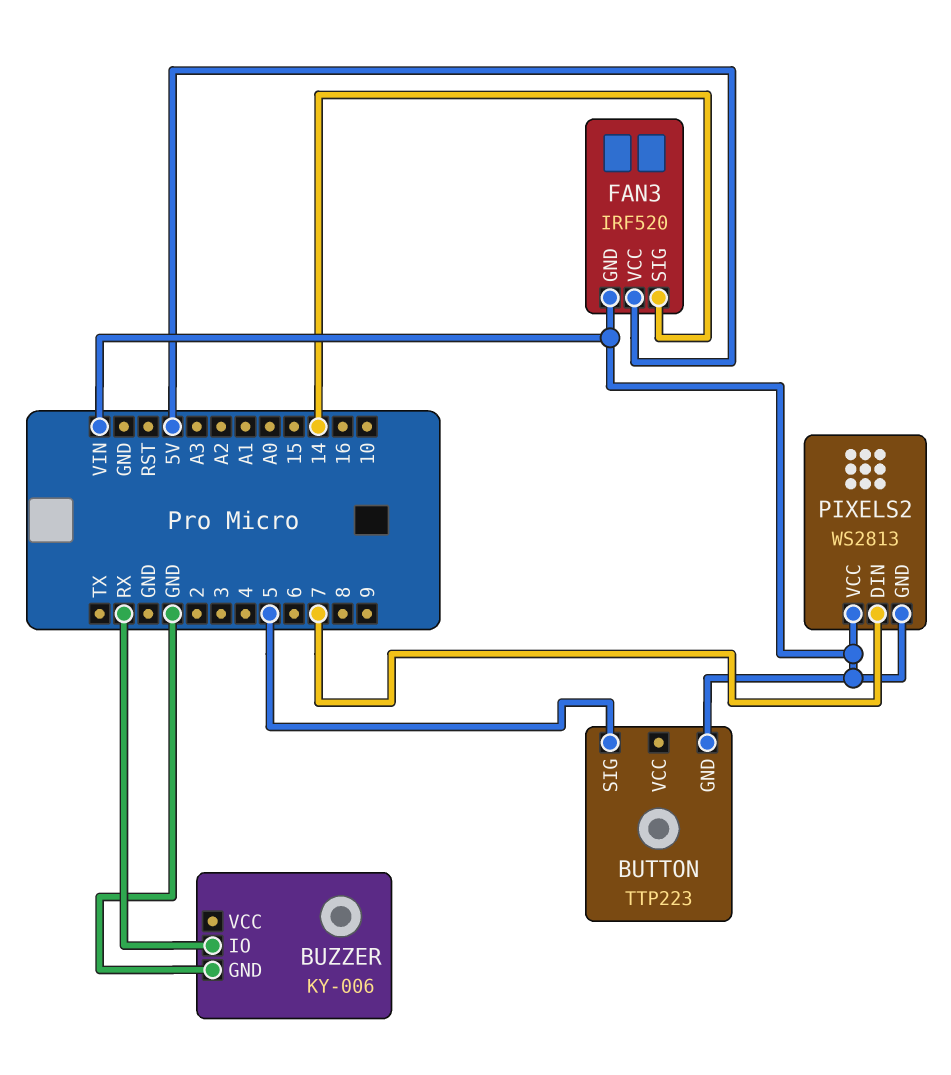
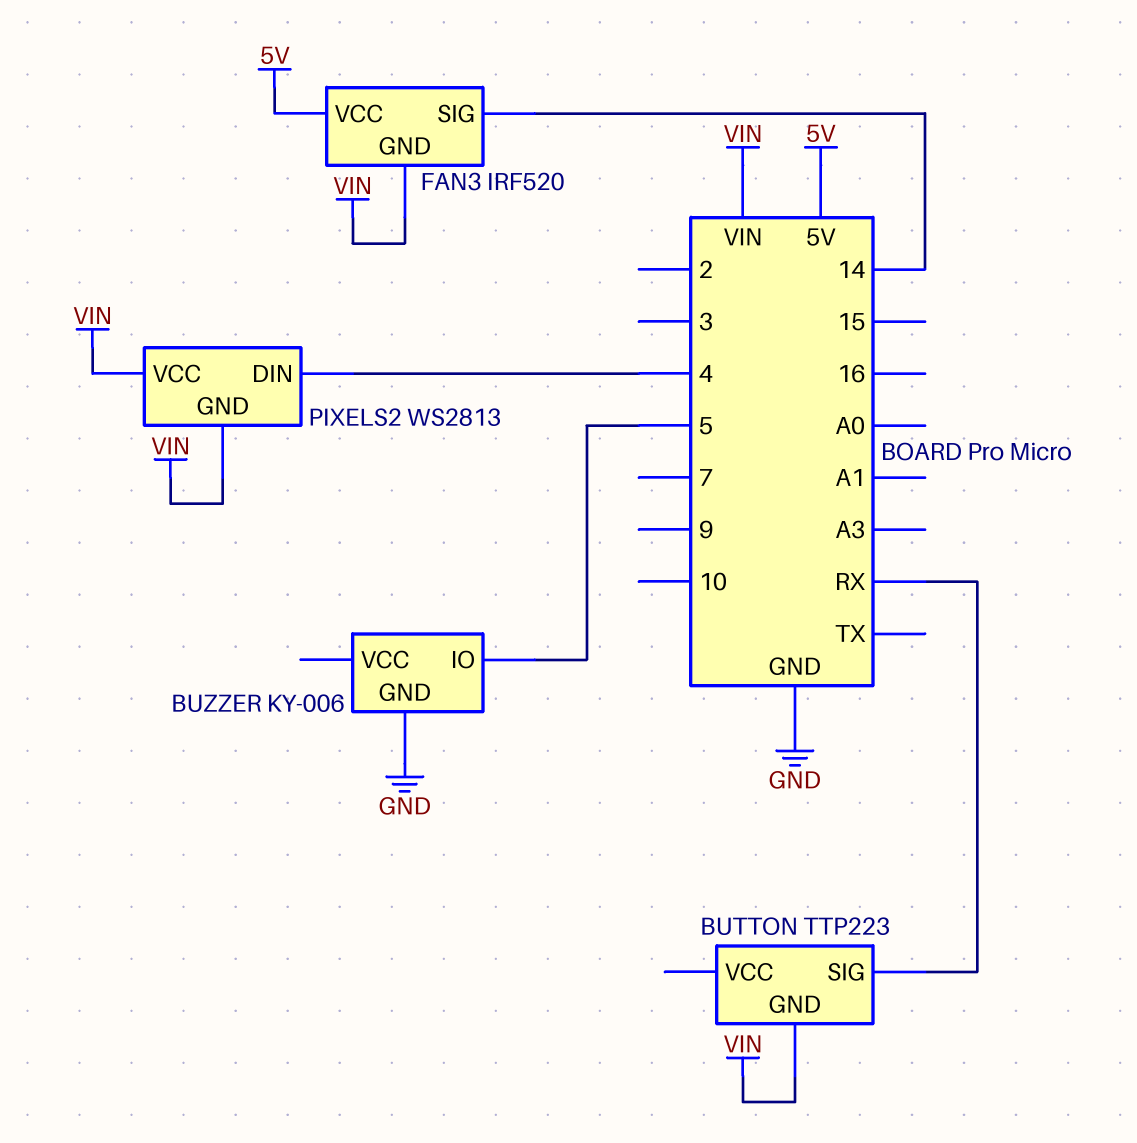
BUTTON pin SIG: 5 -> RX
BUZZER pin IO: RX -> 5
PIXELS2 pin DIN: 7 -> 4

